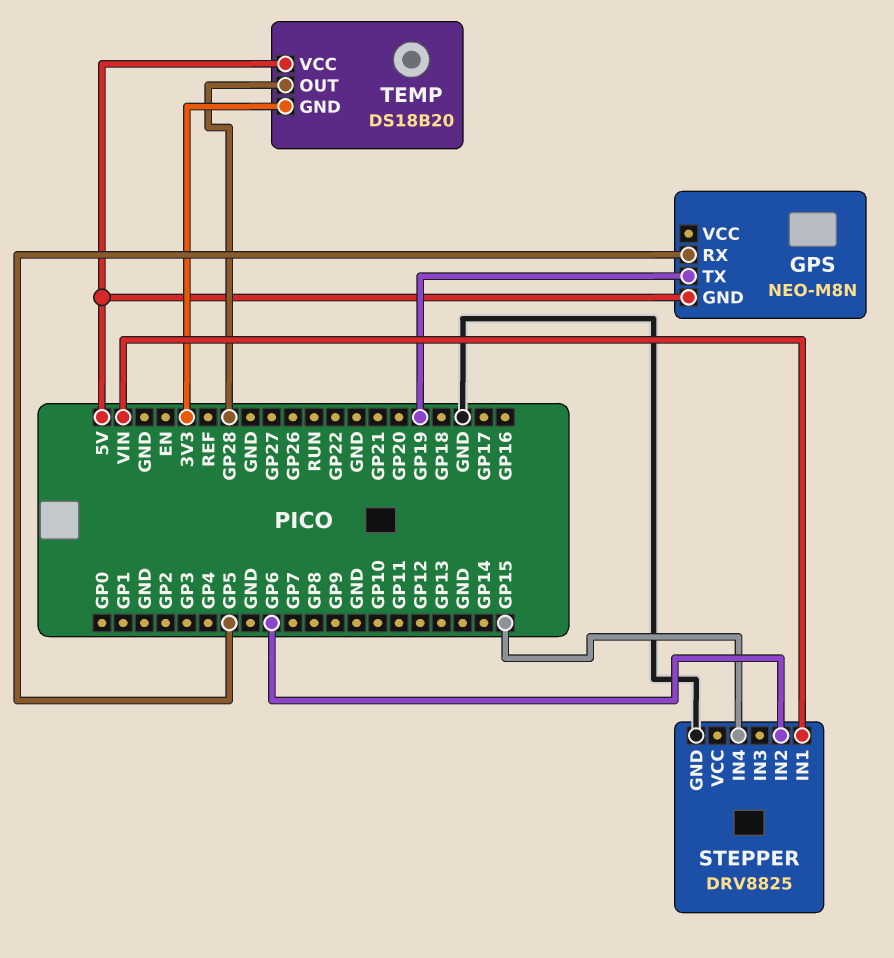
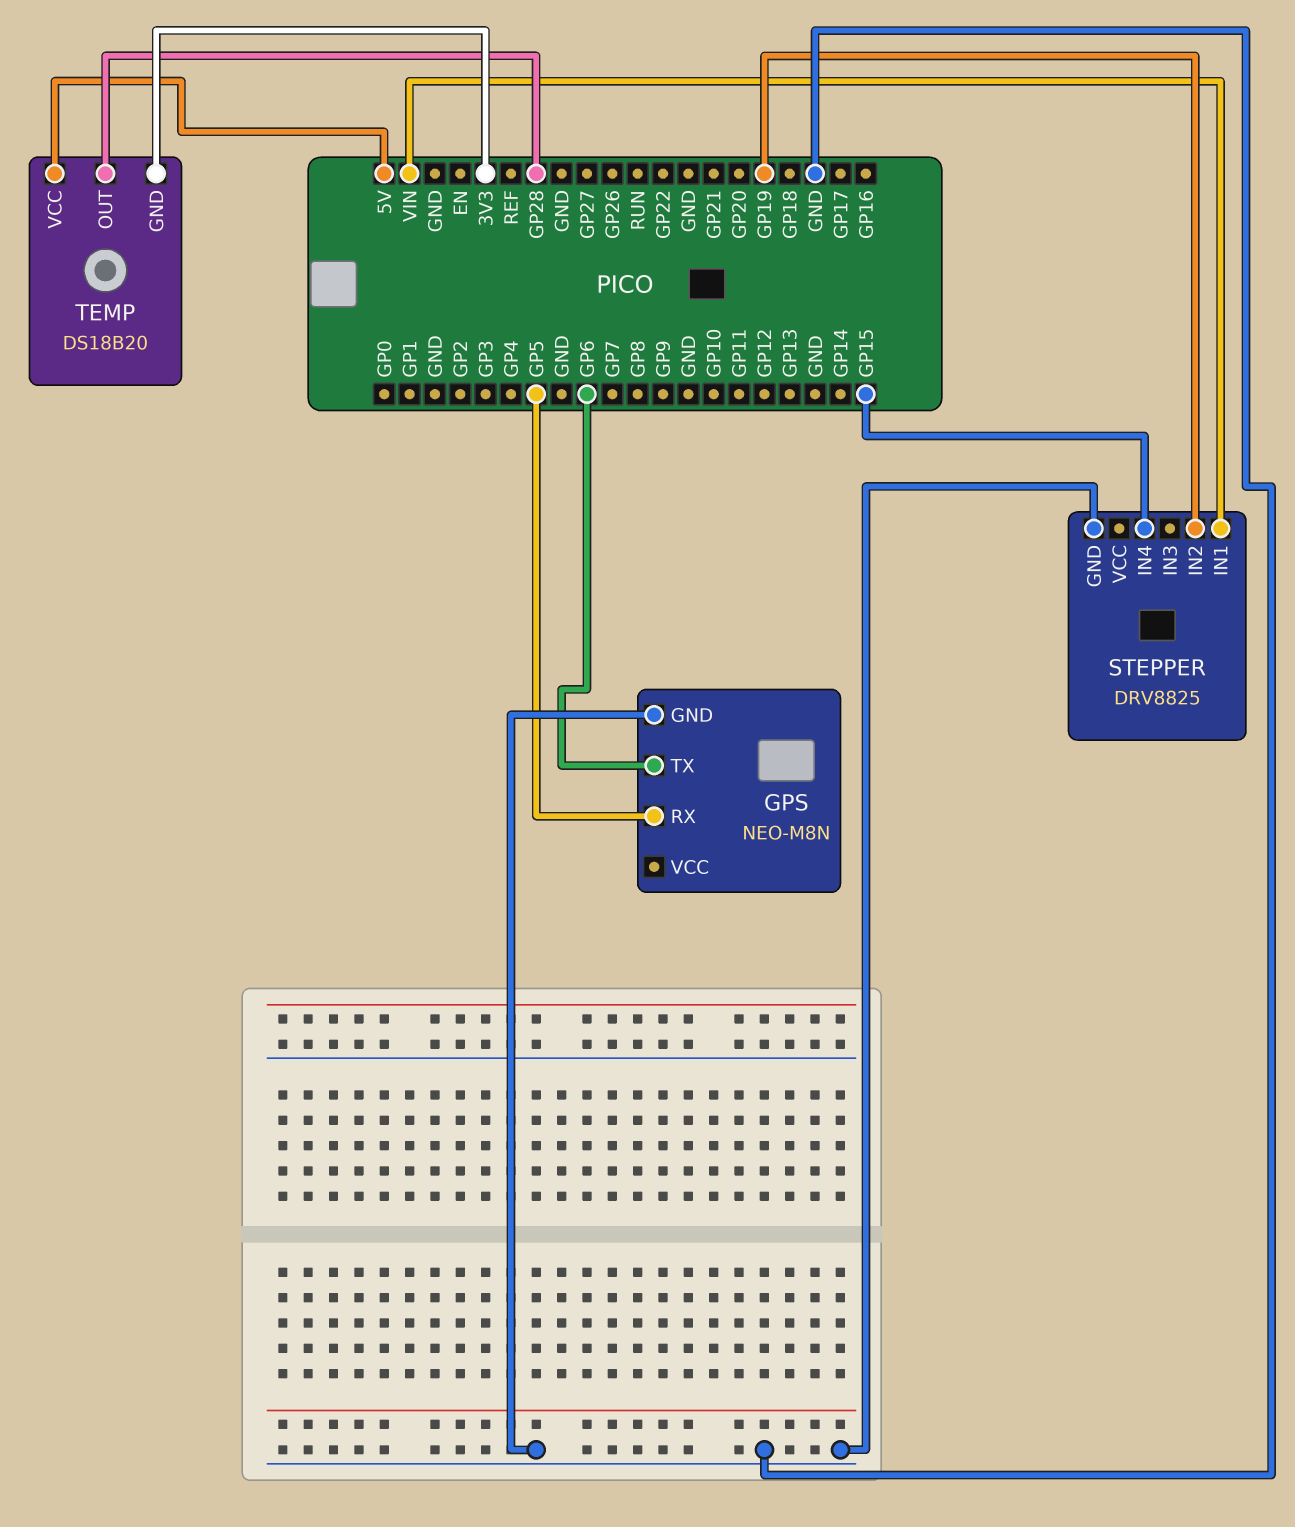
GPS pin GND: 5V -> GND
GPS pin TX: GP19 -> GP6
STEPPER pin IN2: GP6 -> GP19

